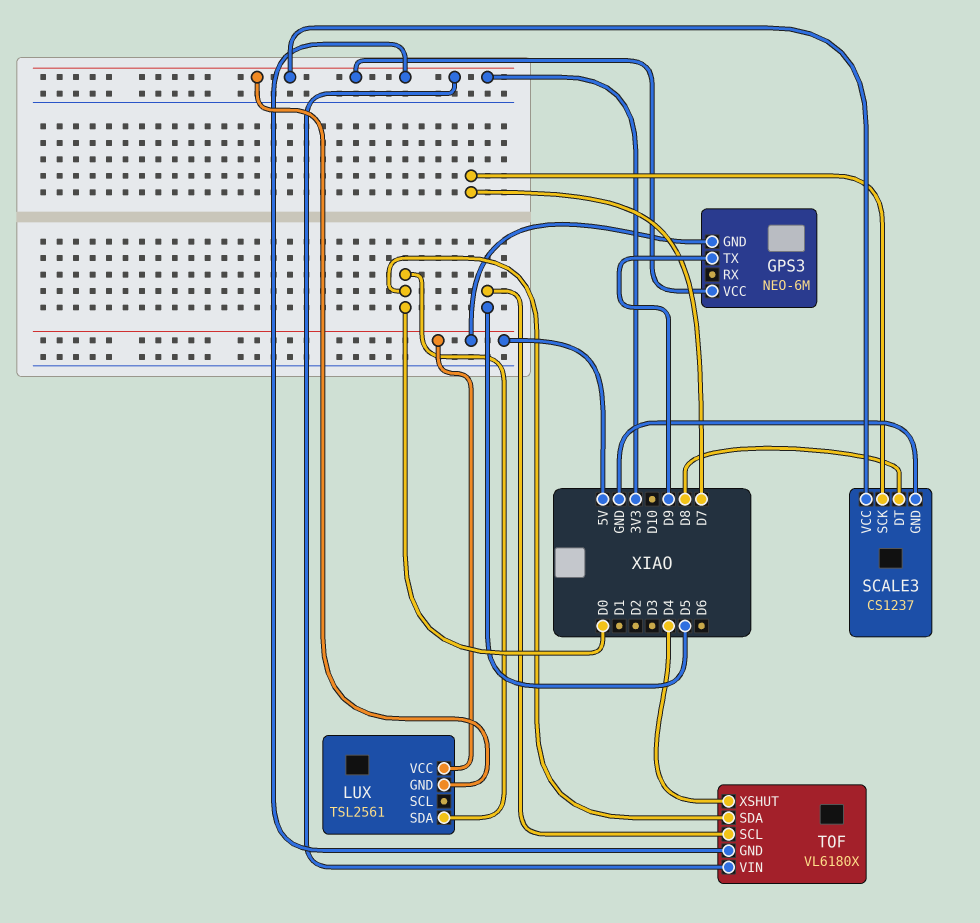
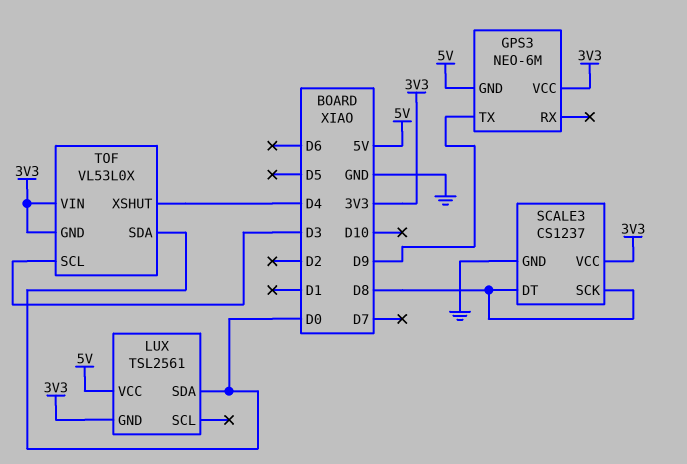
SCALE3 pin SCK: D7 -> D8
TOF: VL6180X -> VL53L0X
TOF pin SCL: D5 -> D3

